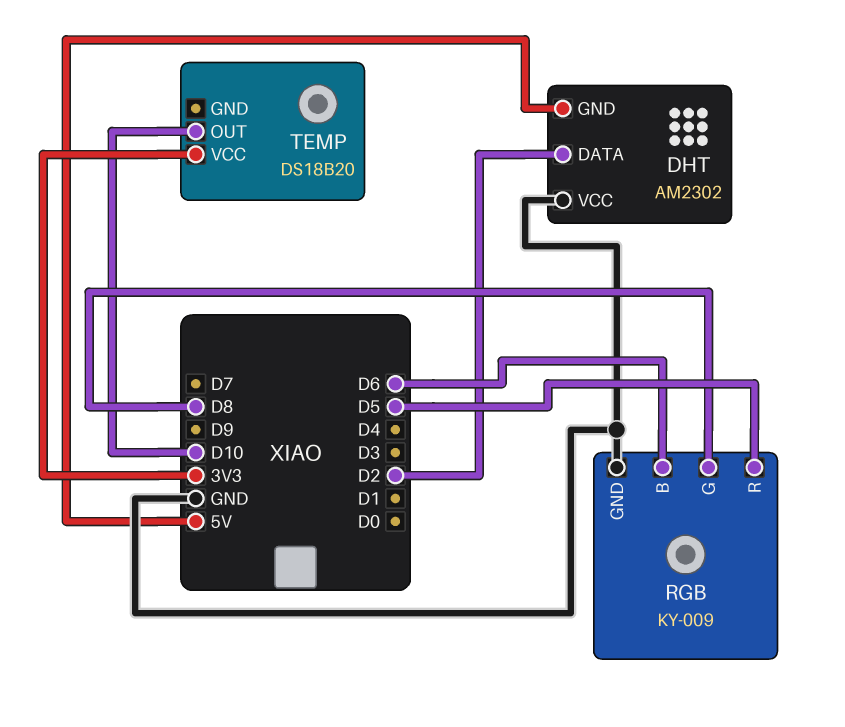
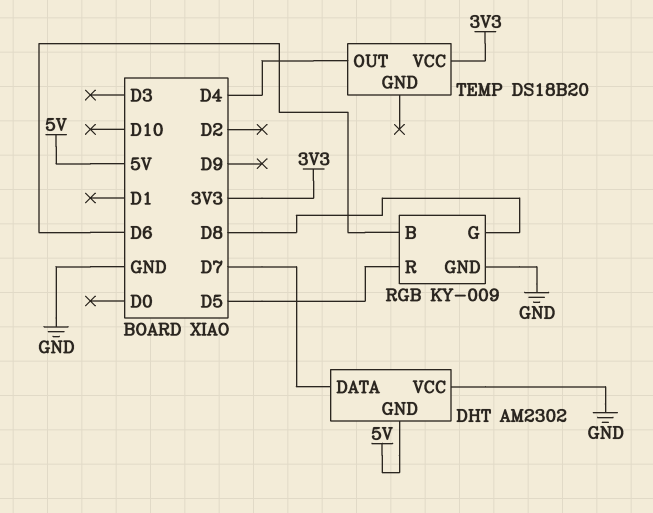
DHT pin DATA: D2 -> D7
TEMP pin OUT: D10 -> D4

